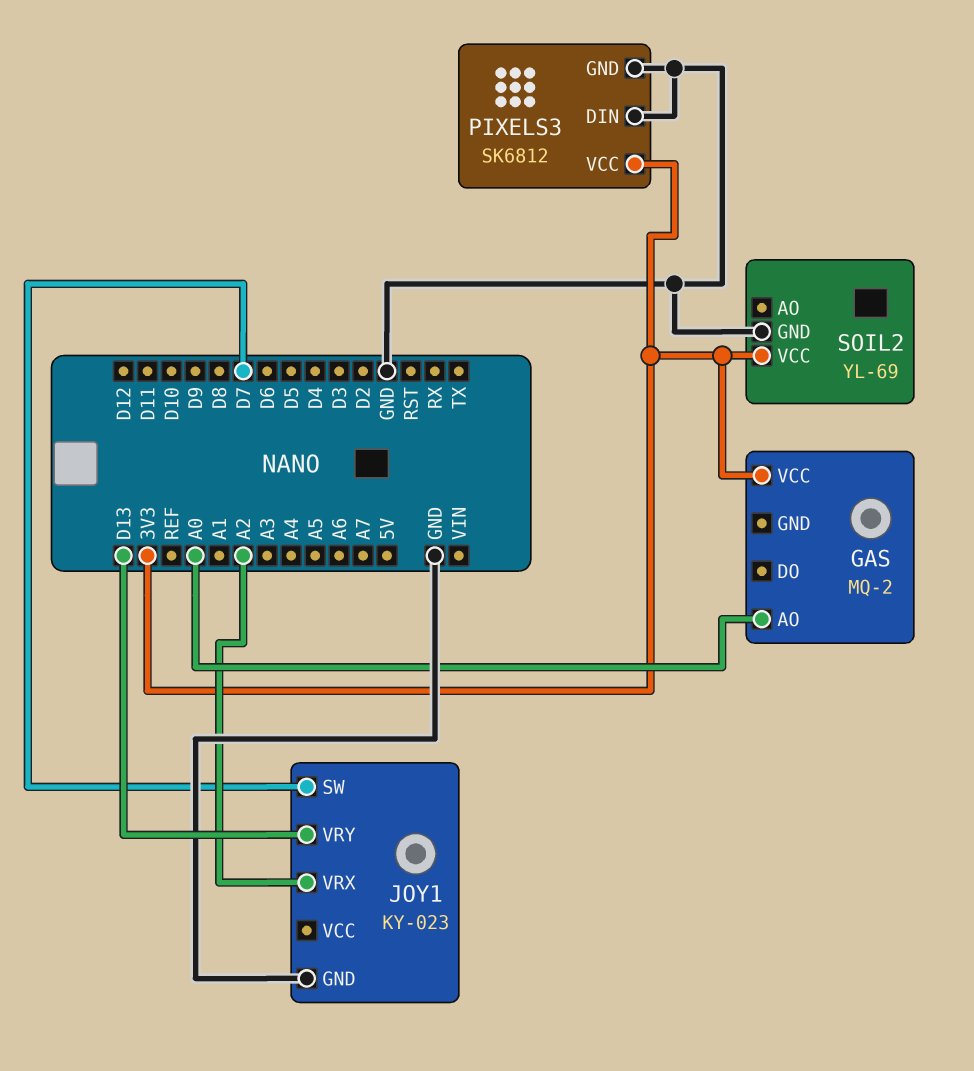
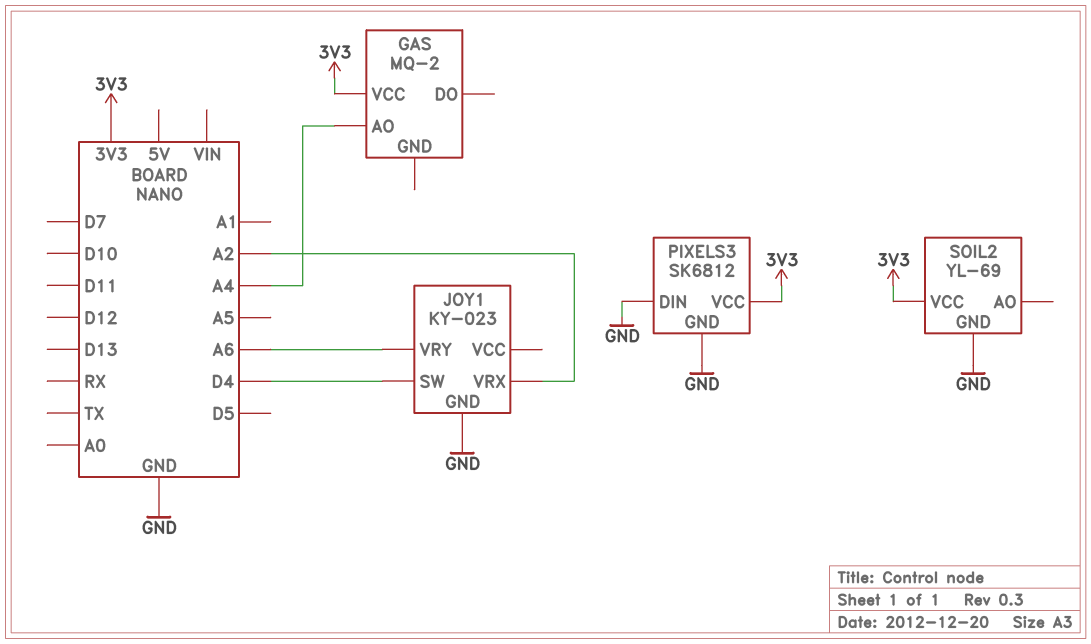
GAS pin AO: A0 -> A4
JOY1 pin SW: D7 -> D4
JOY1 pin VRY: D13 -> A6

